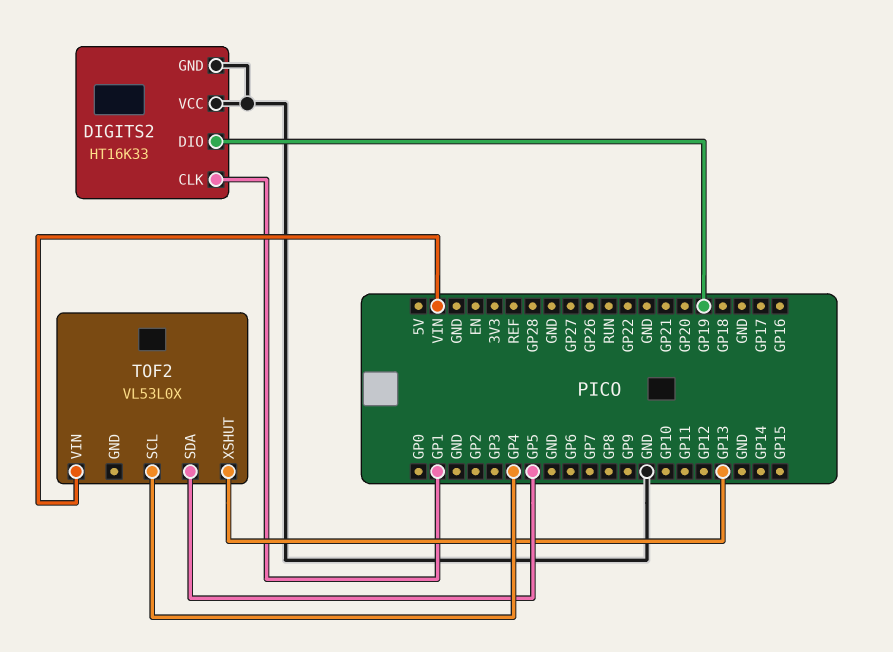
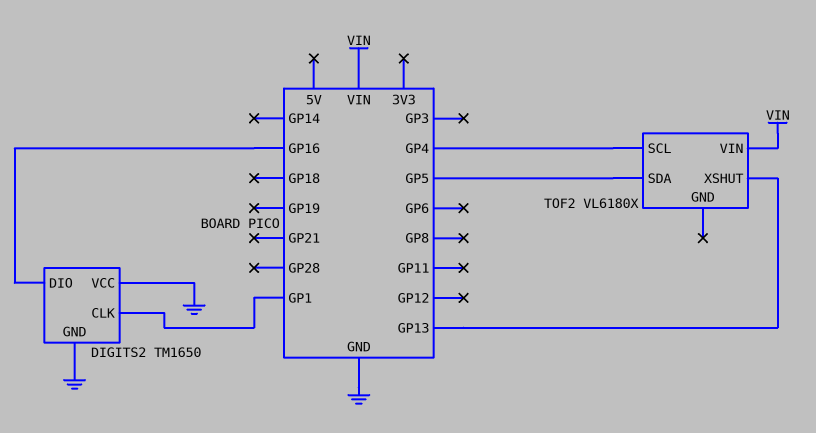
DIGITS2: HT16K33 -> TM1650
DIGITS2 pin DIO: GP19 -> GP16
TOF2: VL53L0X -> VL6180X

